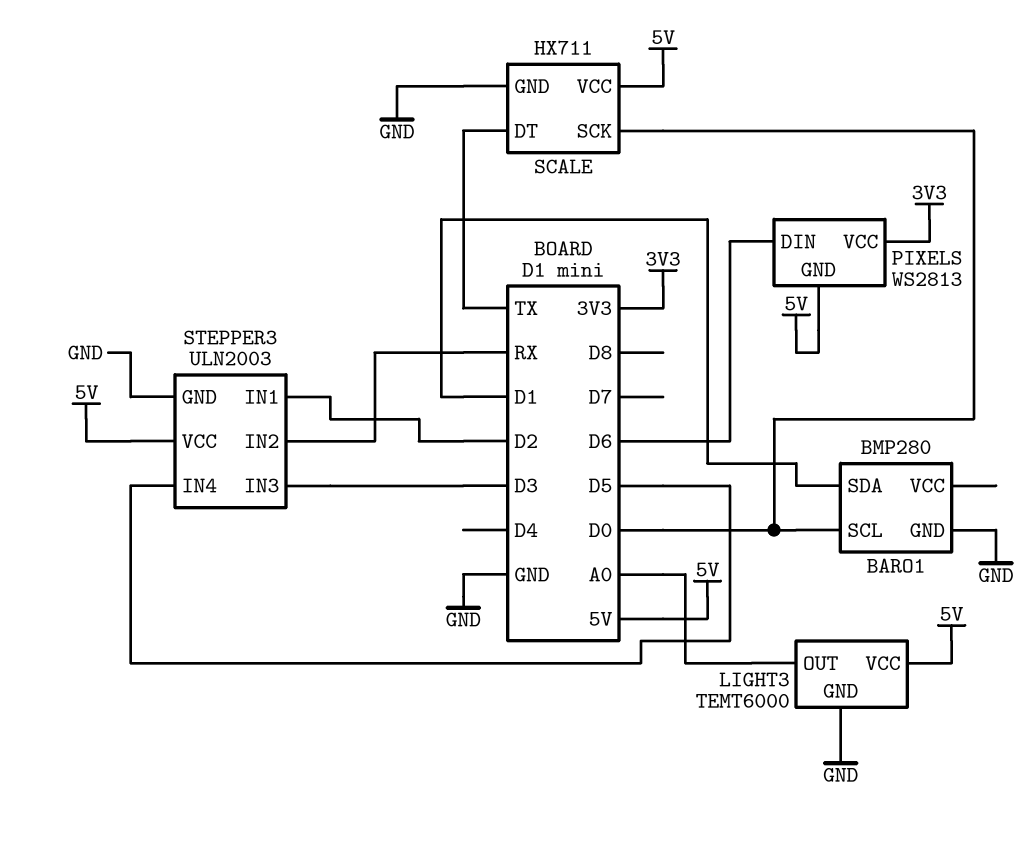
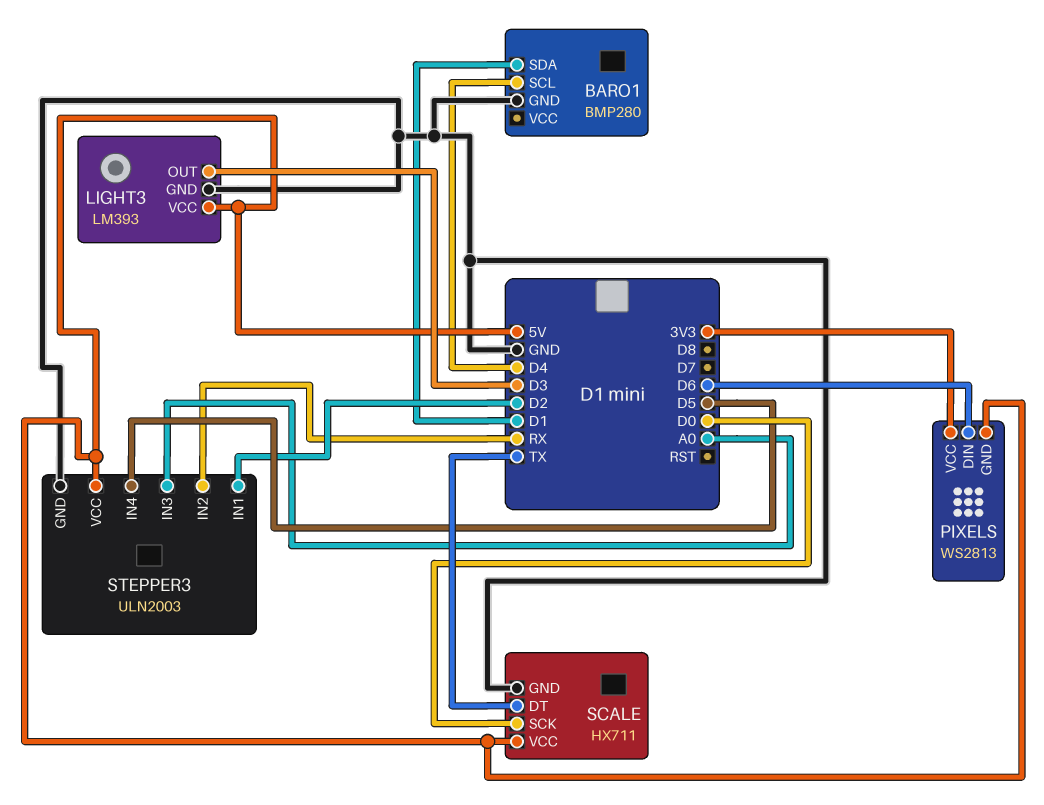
BARO1 pin SCL: D0 -> D4
LIGHT3: TEMT6000 -> LM393
LIGHT3 pin OUT: A0 -> D3
STEPPER3 pin IN3: D3 -> A0

